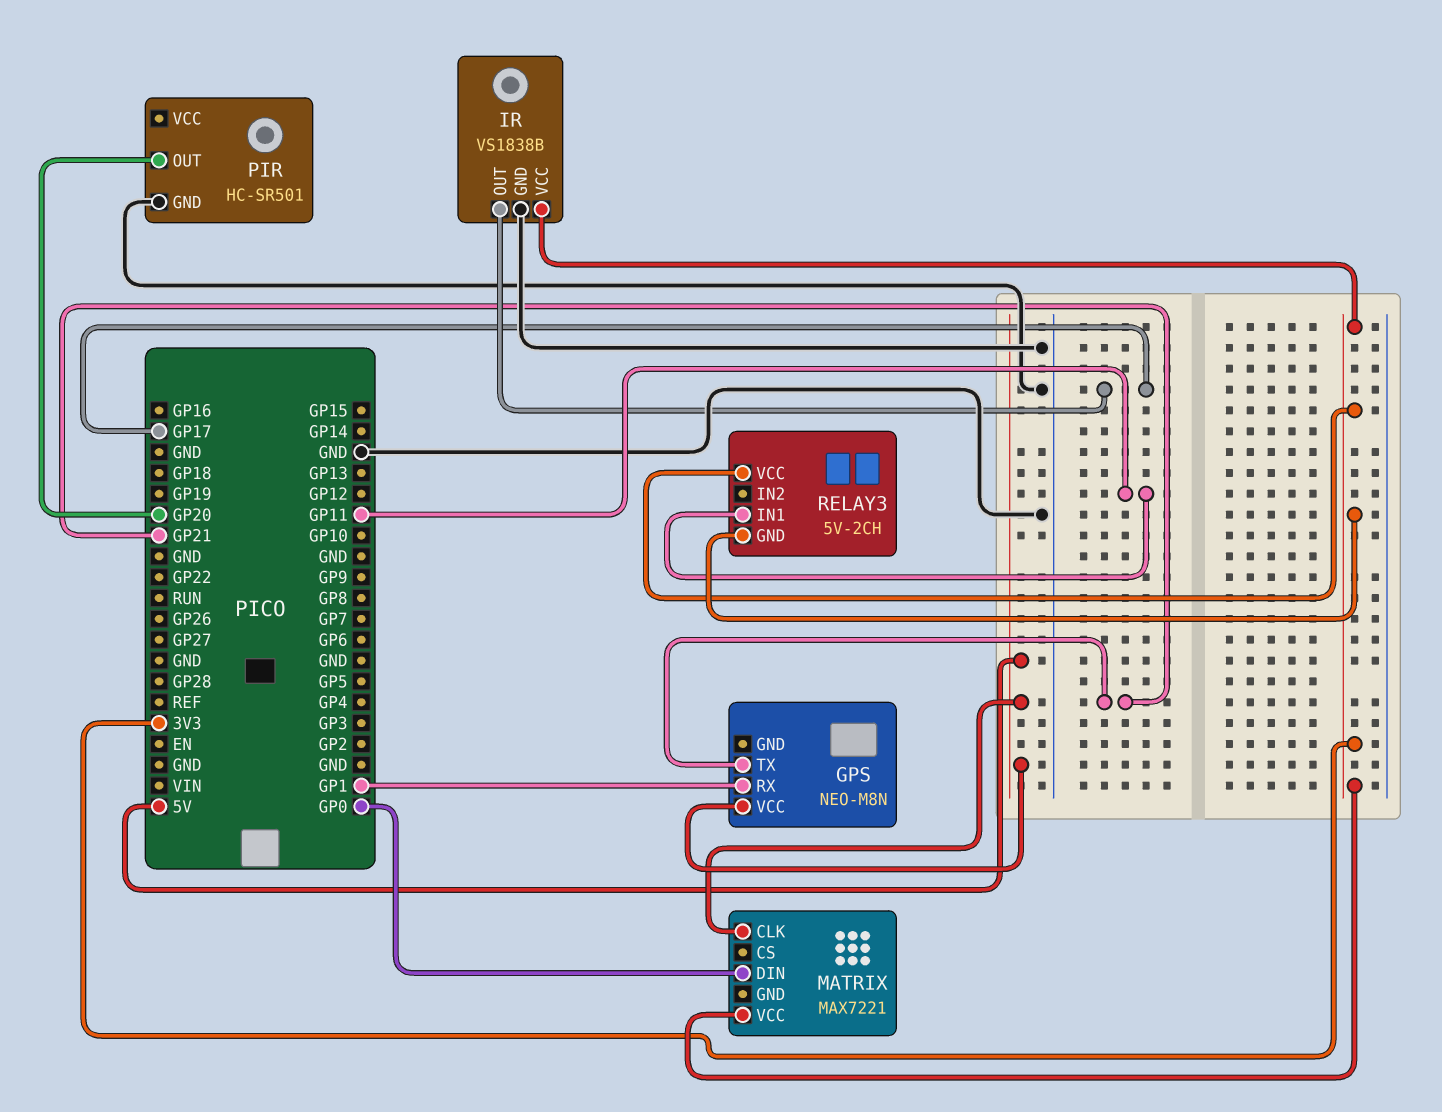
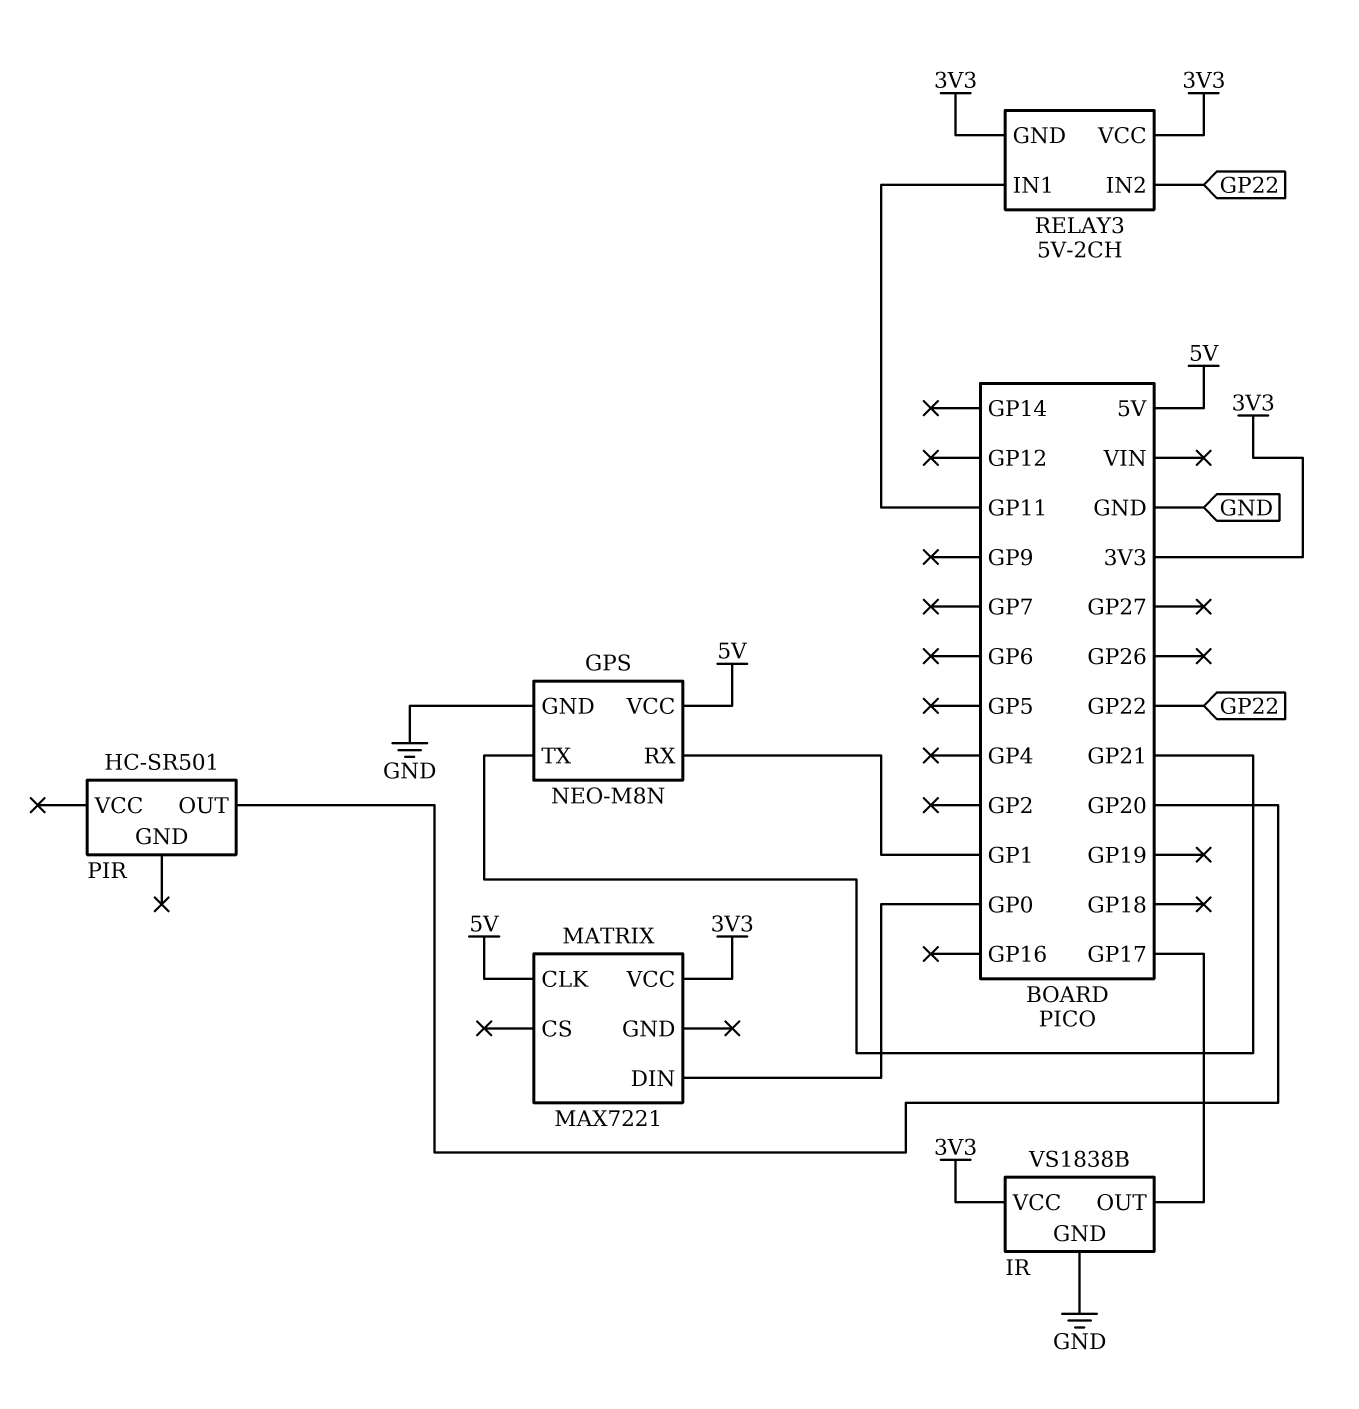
GPS pin GND: none -> GND
PIR pin GND: GND -> none
RELAY3 pin IN2: none -> GP22

